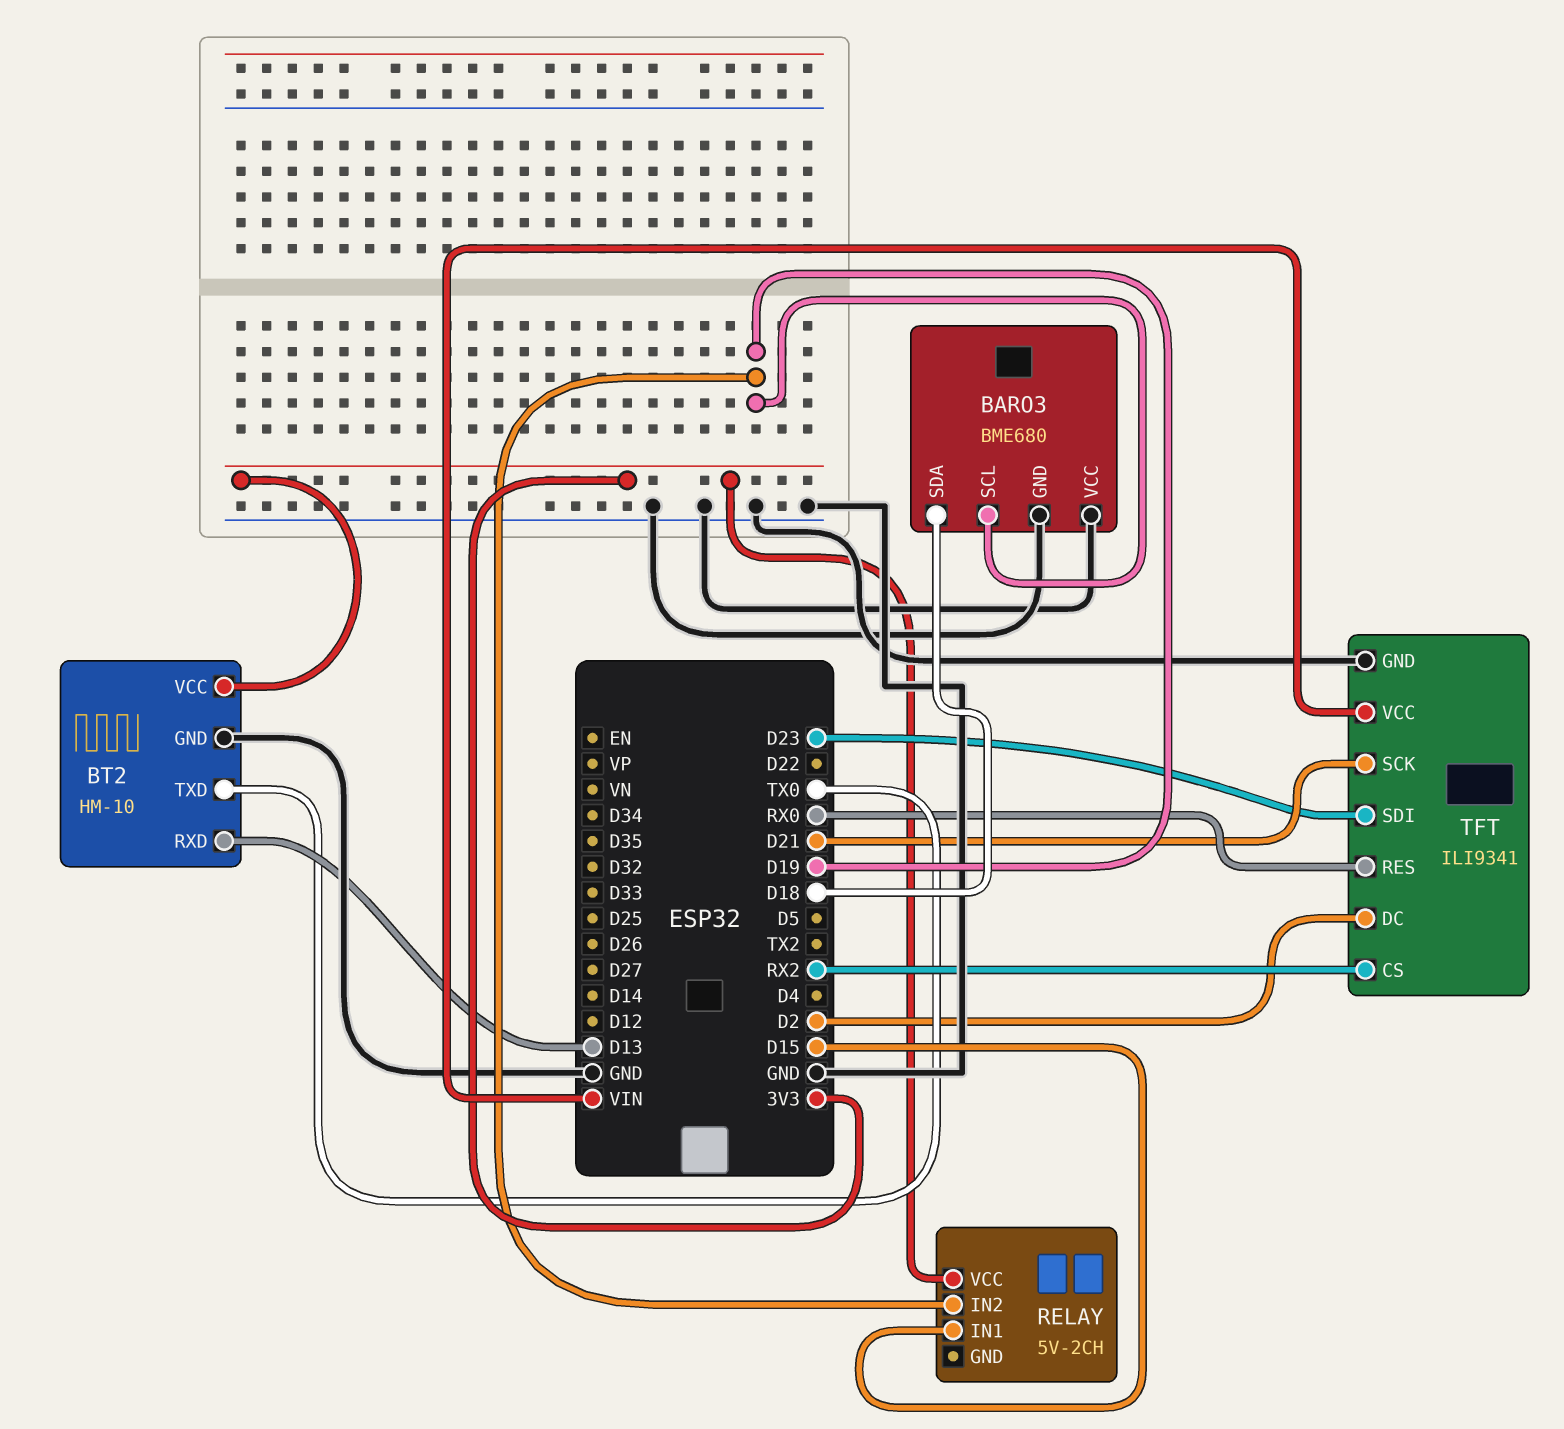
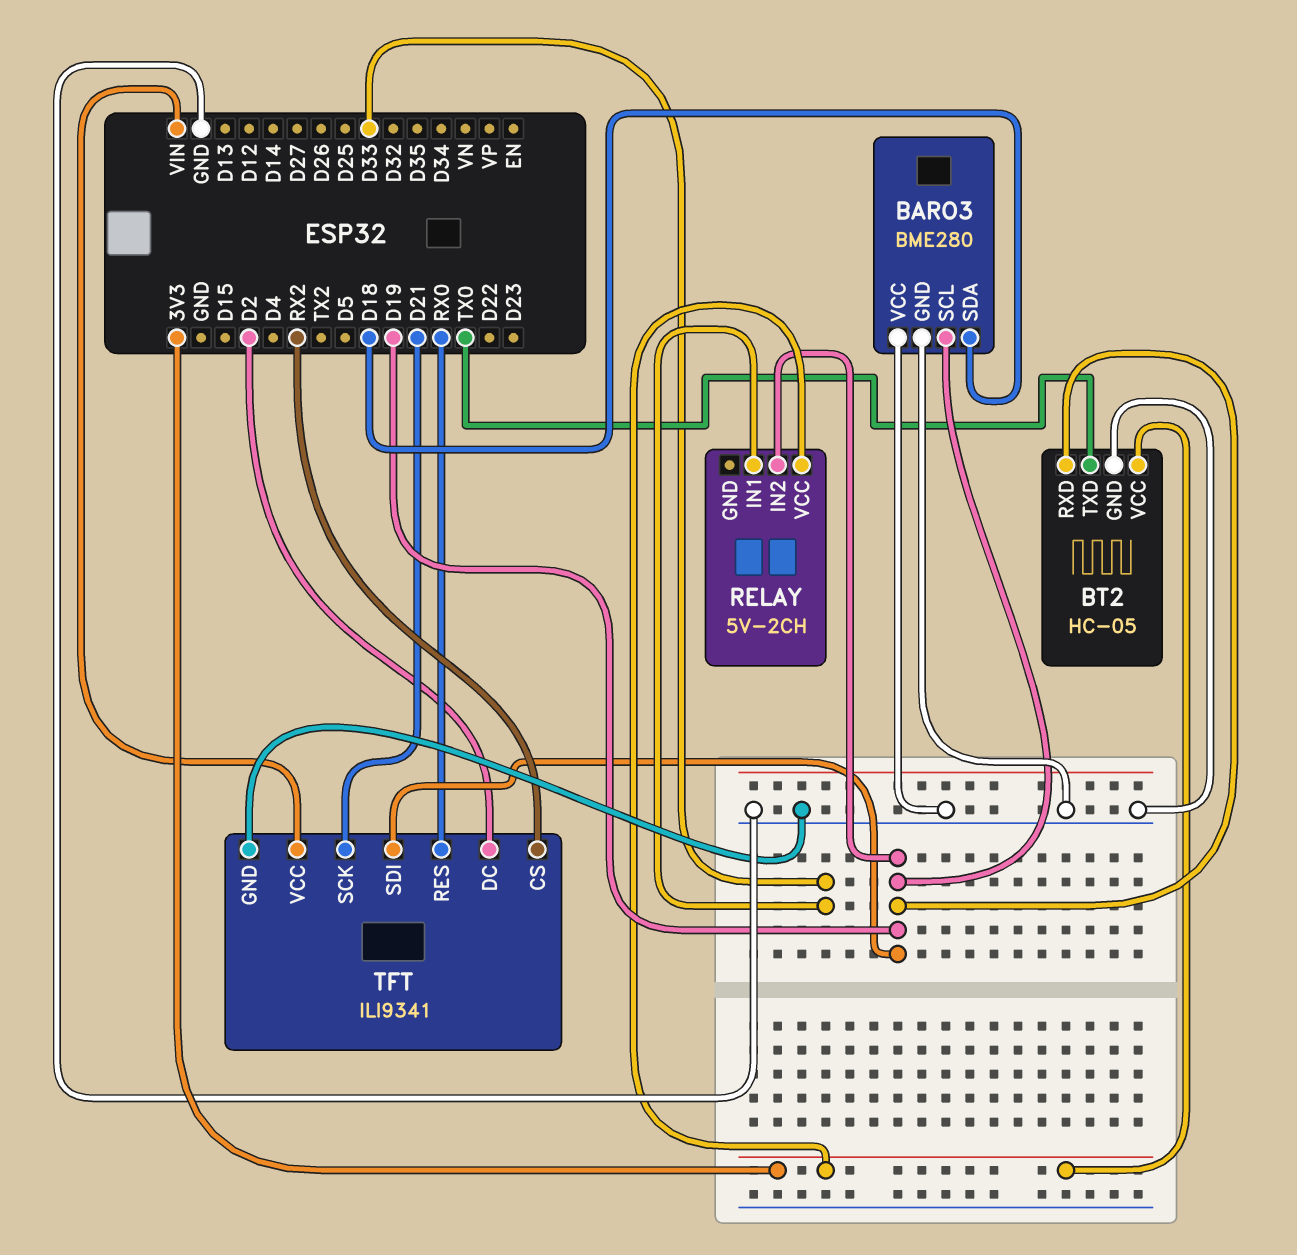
BARO3: BME680 -> BME280
BT2: HM-10 -> HC-05
BT2 pin RXD: D13 -> D19
RELAY pin IN1: D15 -> D33
TFT pin SDI: D23 -> D19

